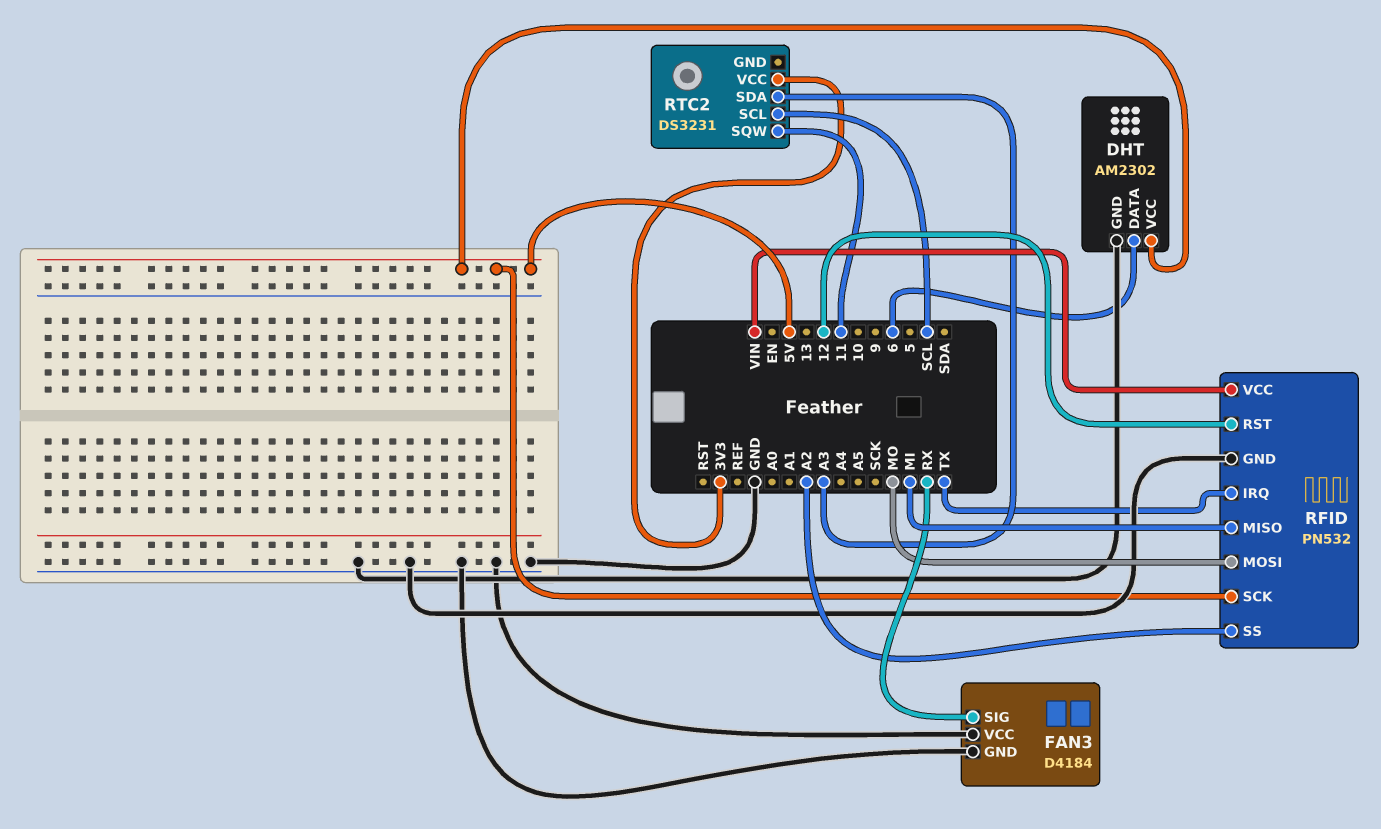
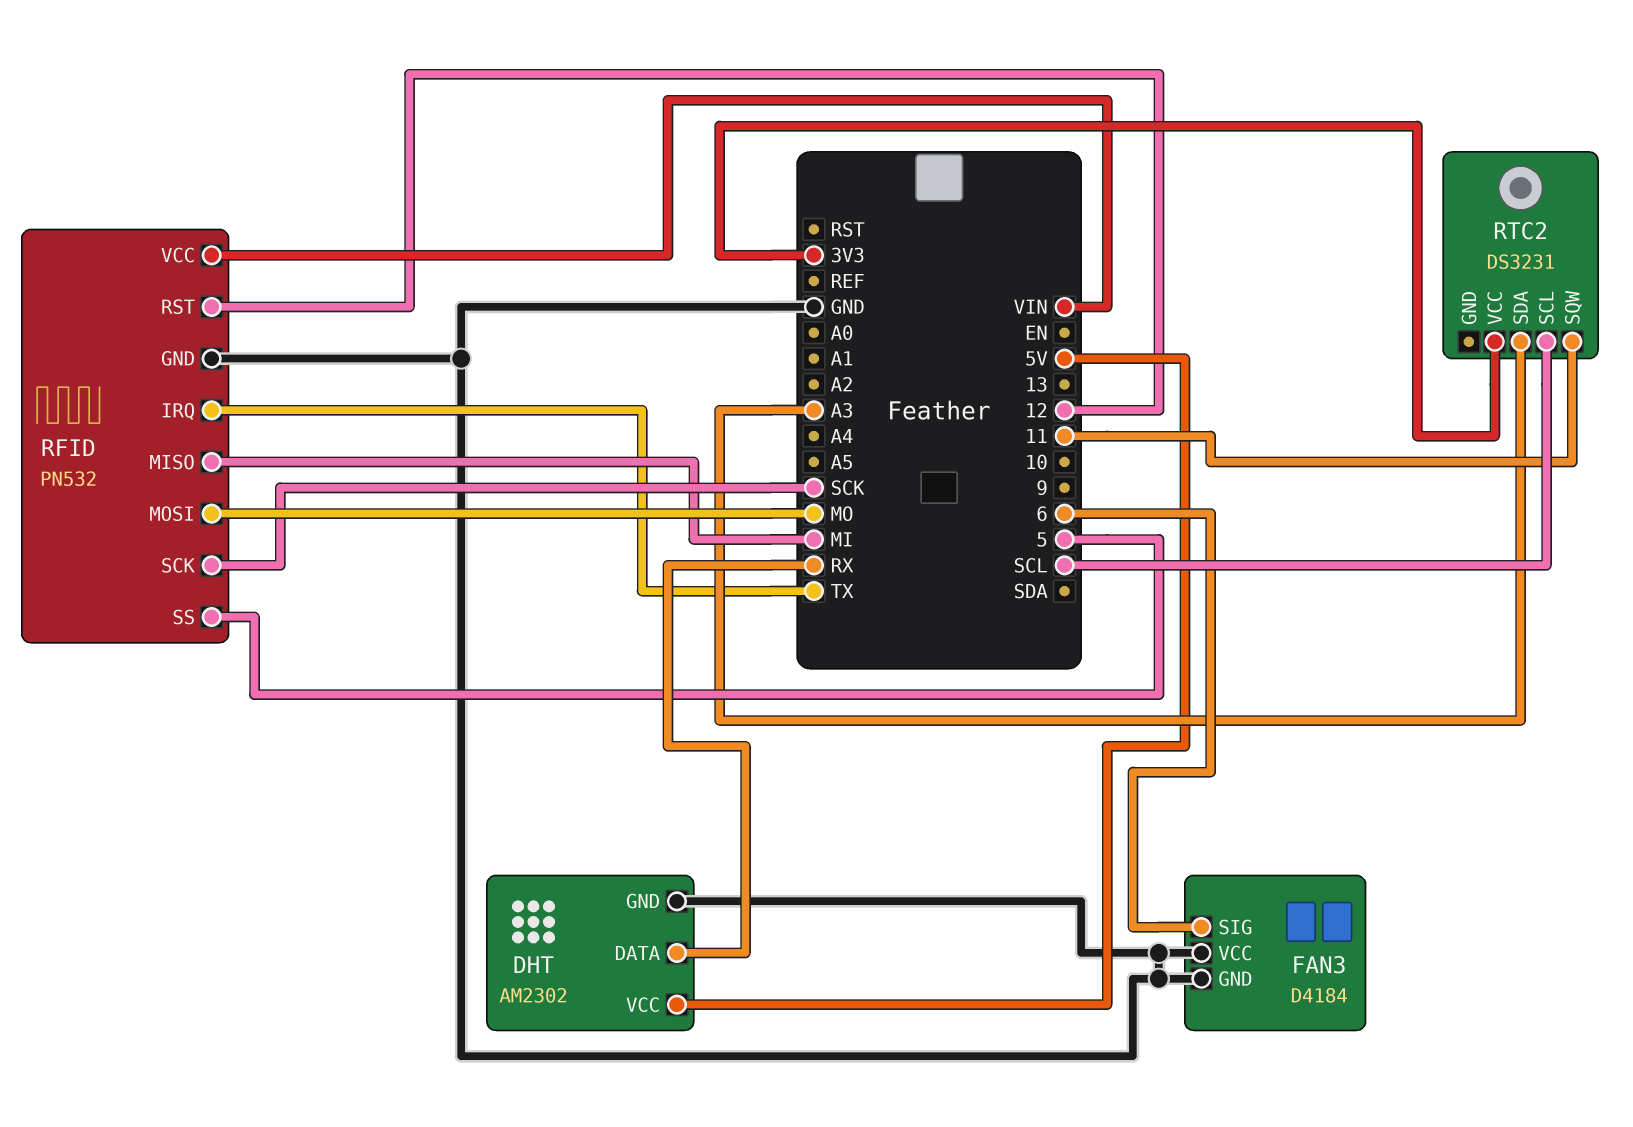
DHT pin DATA: 6 -> RX
FAN3 pin SIG: RX -> 6
RFID pin SCK: 5V -> SCK
RFID pin SS: A2 -> 5

